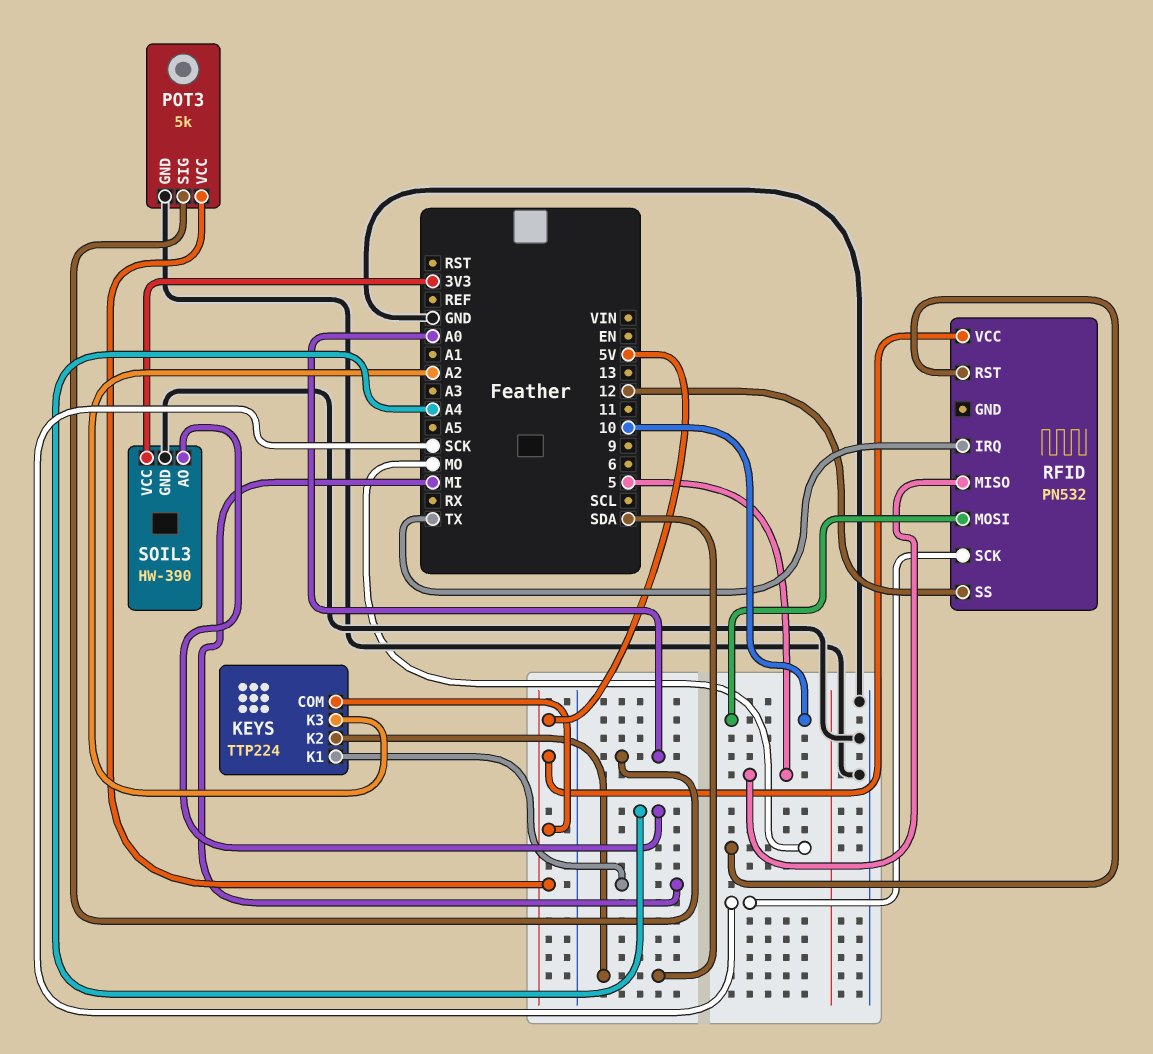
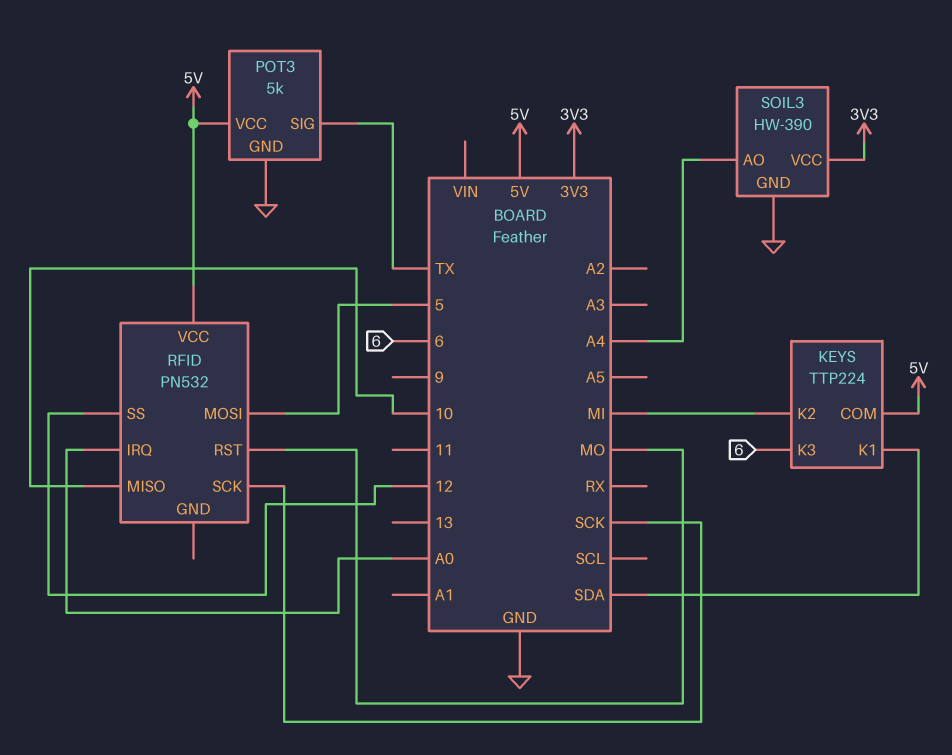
KEYS pin K1: MI -> SDA
KEYS pin K2: SDA -> MI
KEYS pin K3: A2 -> 6
POT3 pin SIG: A0 -> TX
RFID pin IRQ: TX -> A0
RFID pin MISO: 5 -> 10
RFID pin MOSI: 10 -> 5

